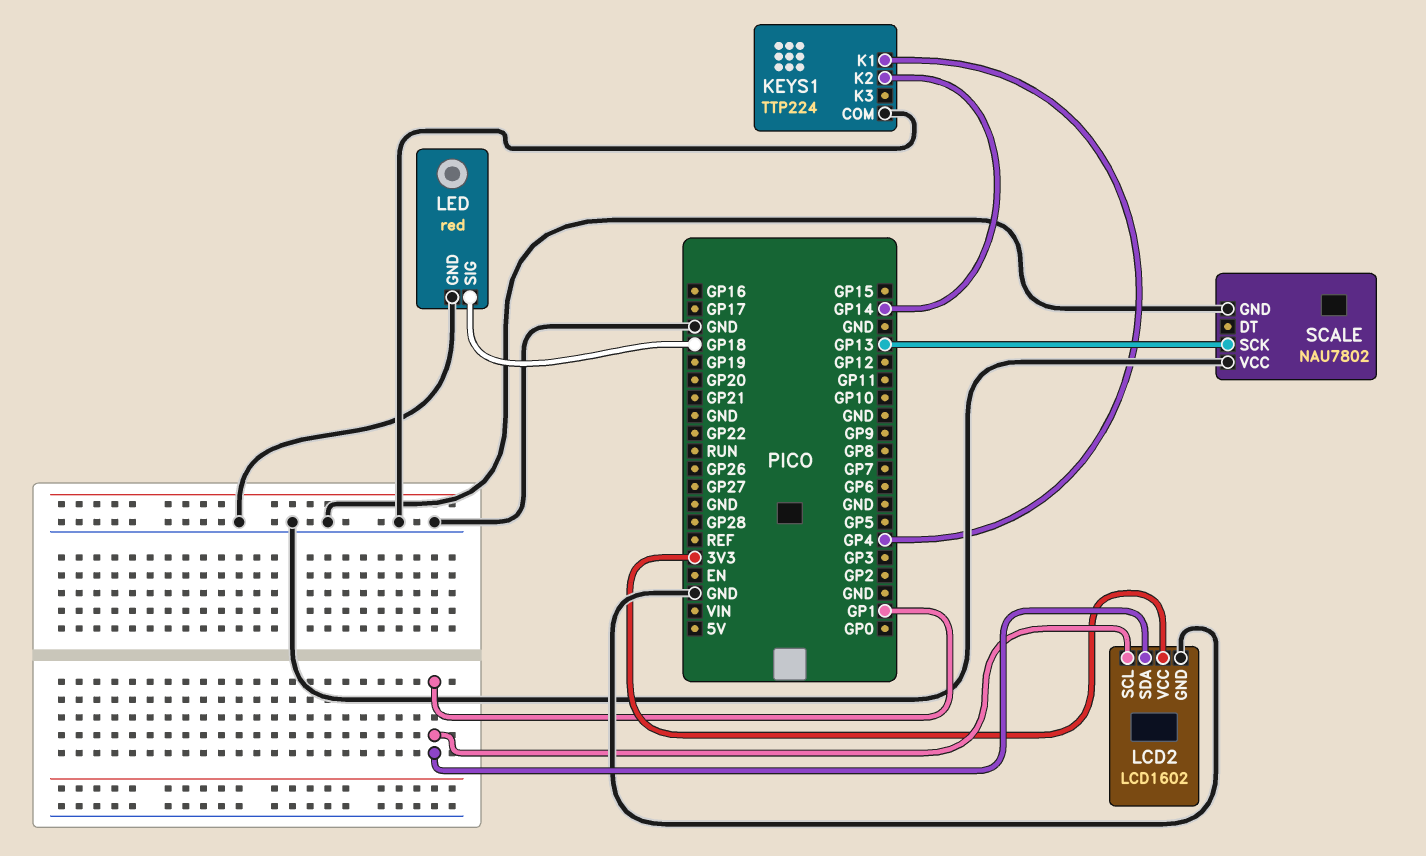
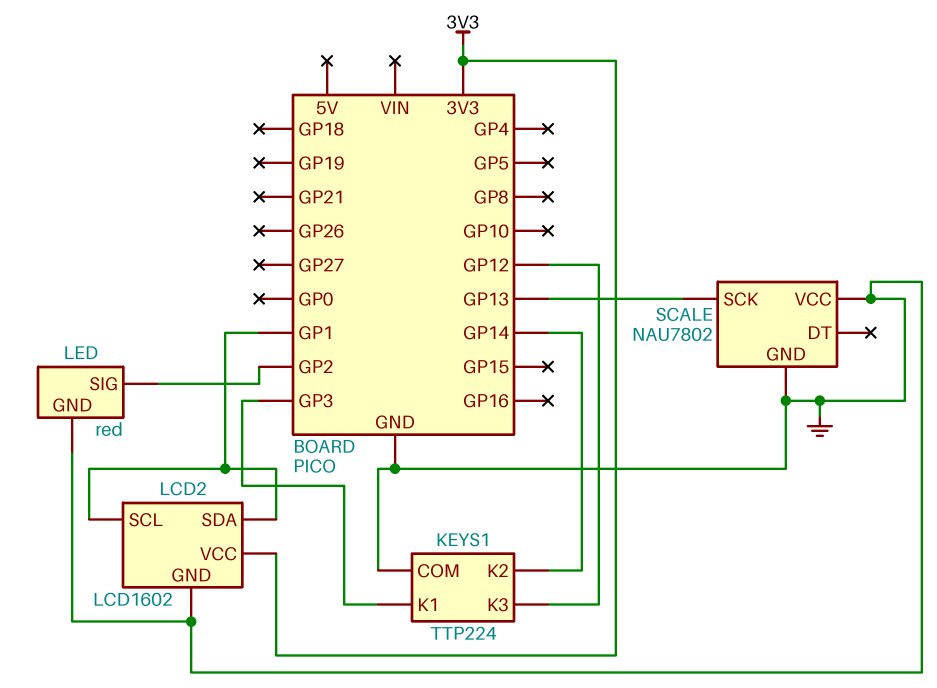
KEYS1 pin K1: GP4 -> GP3
KEYS1 pin K3: none -> GP12
LED pin SIG: GP18 -> GP2

